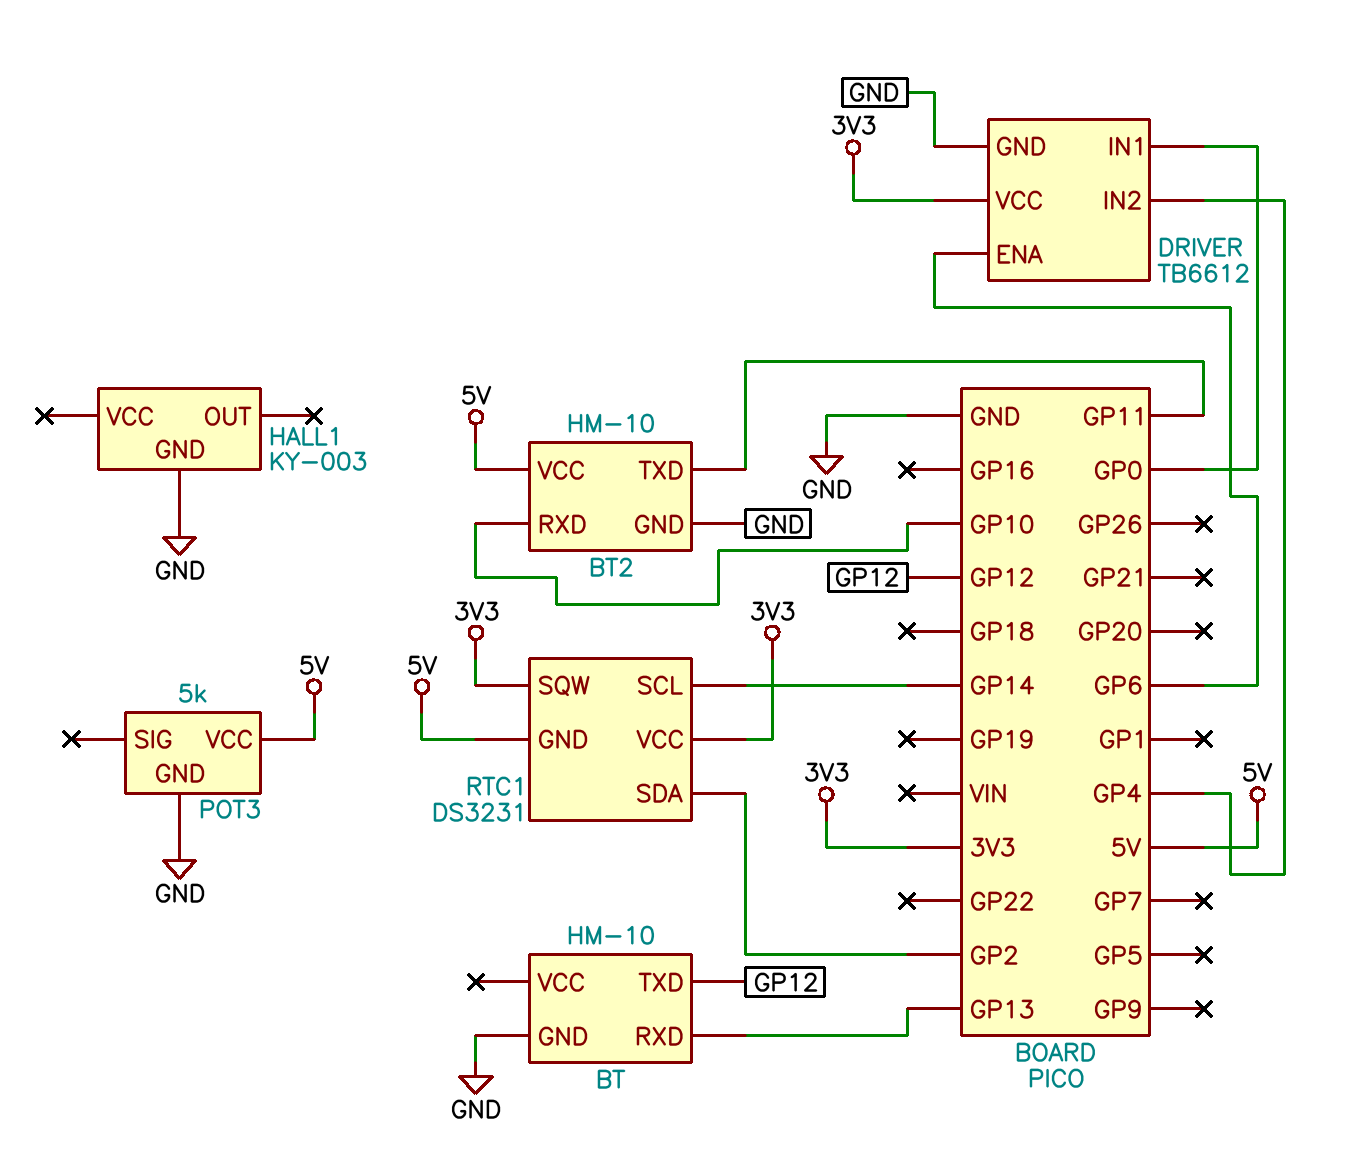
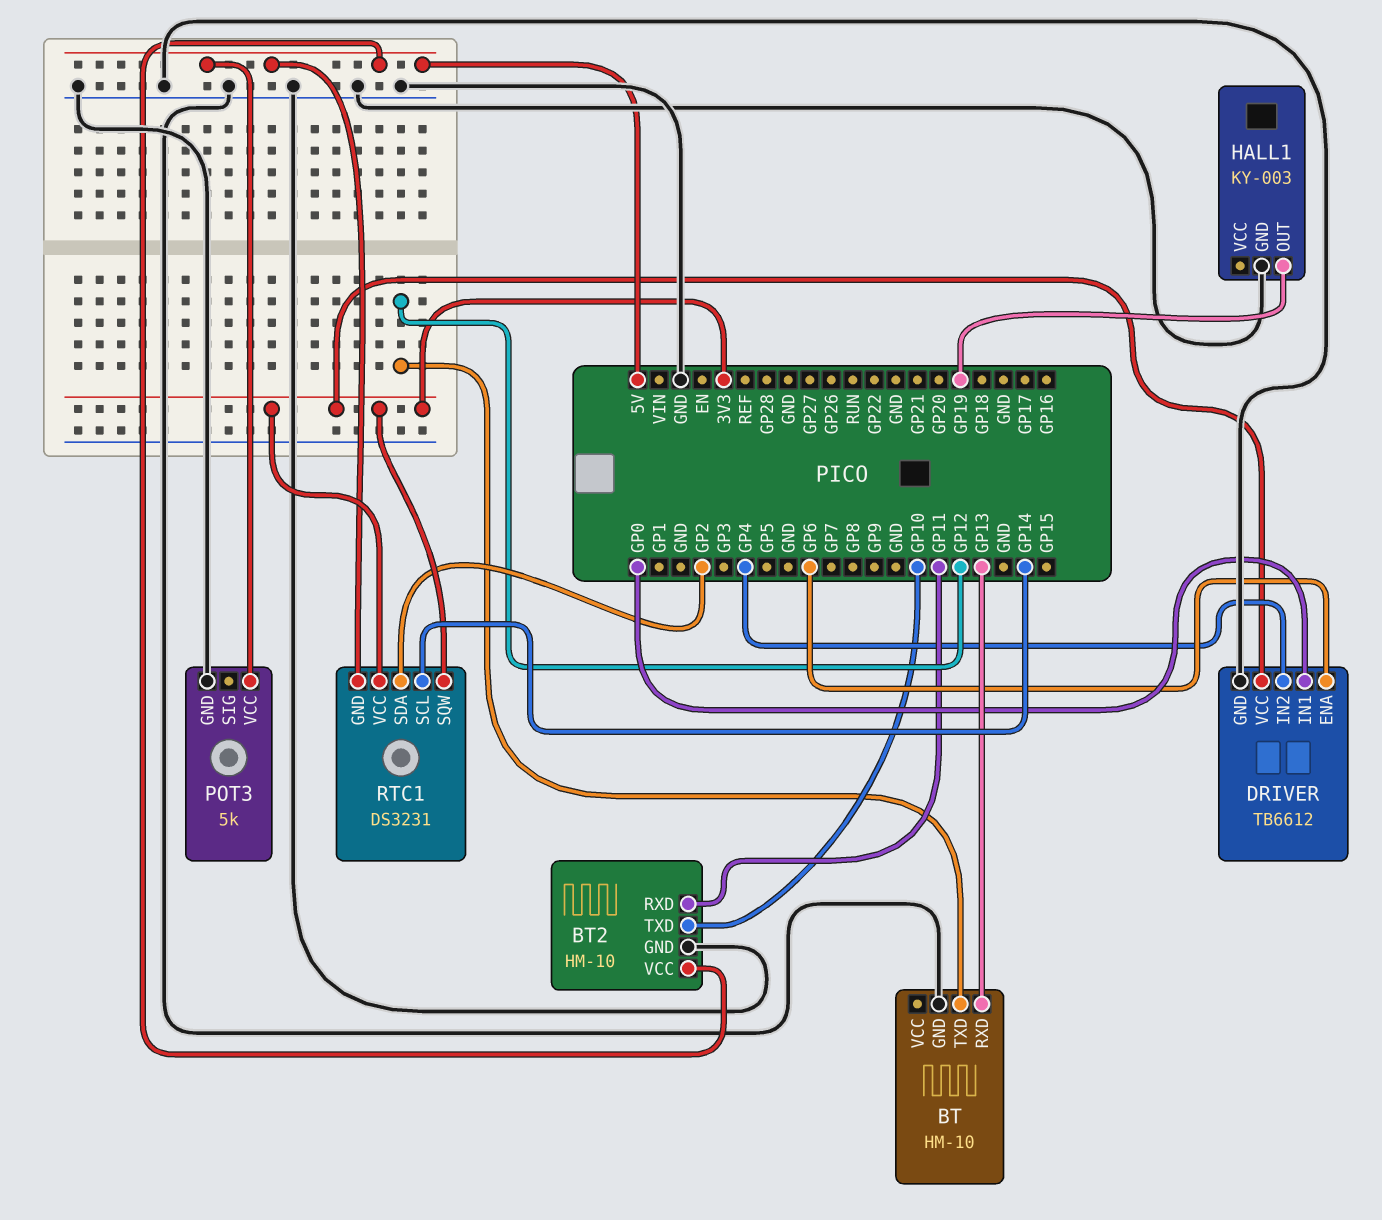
BT2 pin RXD: GP10 -> GP11
BT2 pin TXD: GP11 -> GP10
HALL1 pin OUT: none -> GP19

